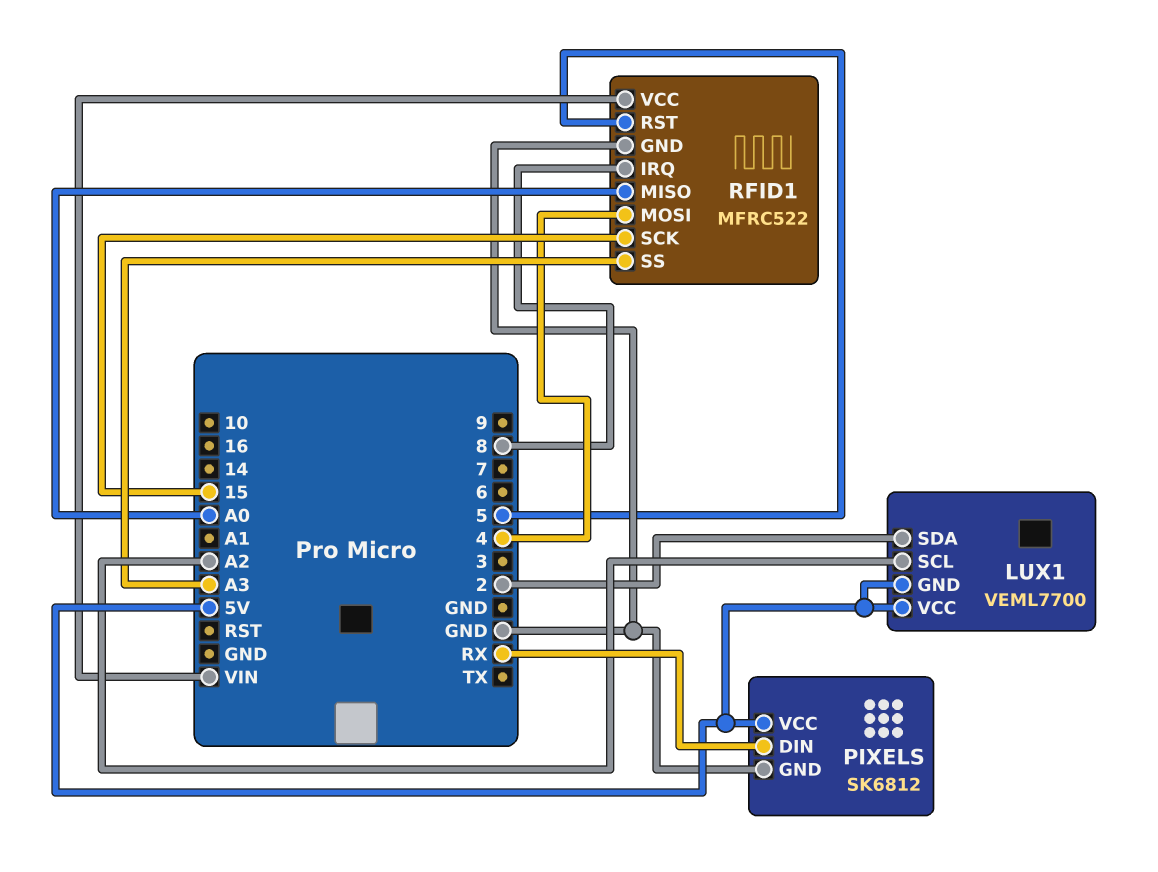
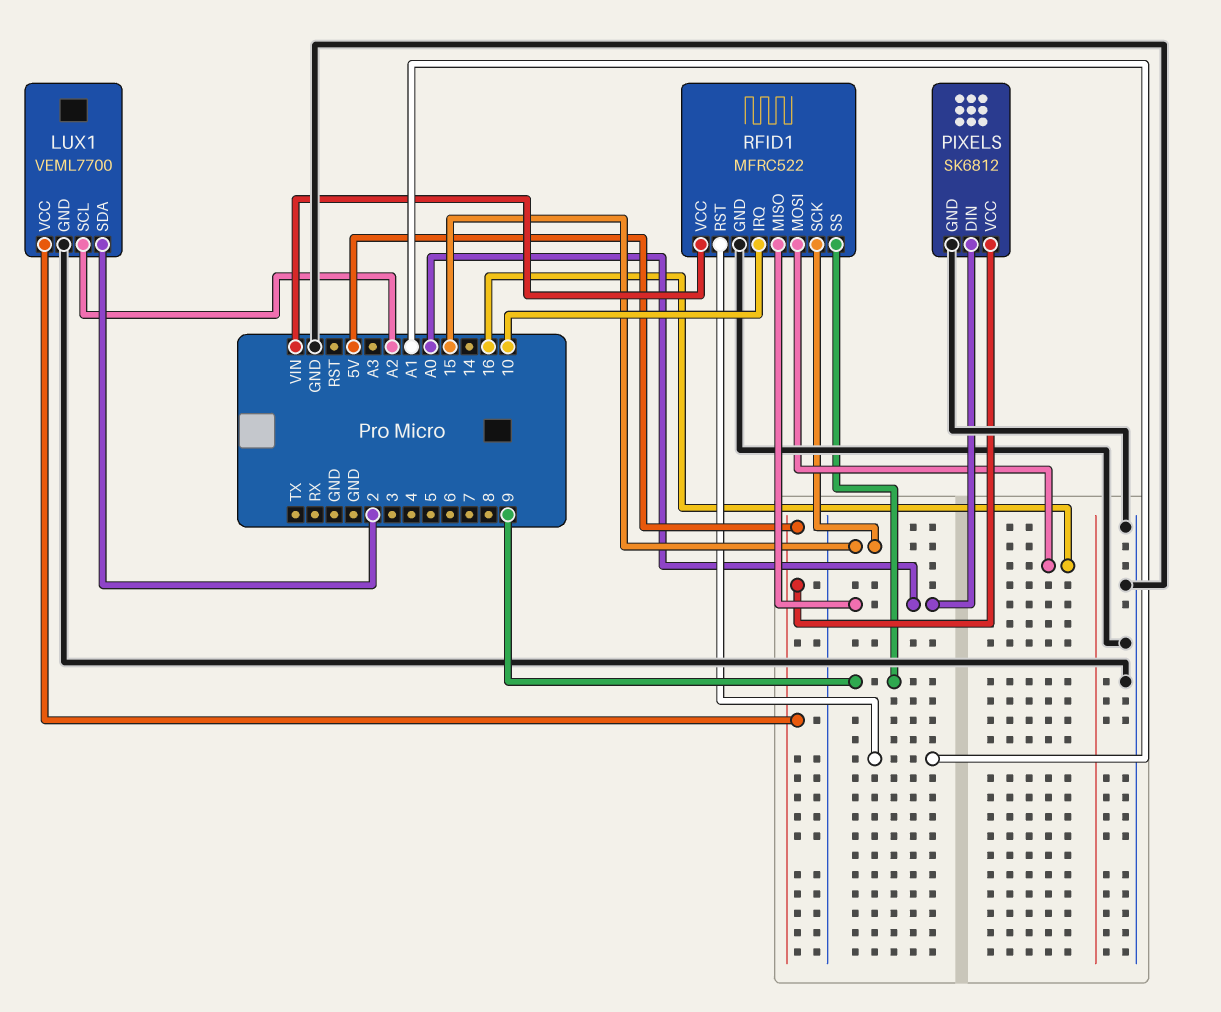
LUX1 pin GND: 5V -> GND
PIXELS pin DIN: RX -> A0
RFID1 pin IRQ: 8 -> 10
RFID1 pin MOSI: 4 -> 16
RFID1 pin RST: 5 -> A1
RFID1 pin SS: A3 -> 9

